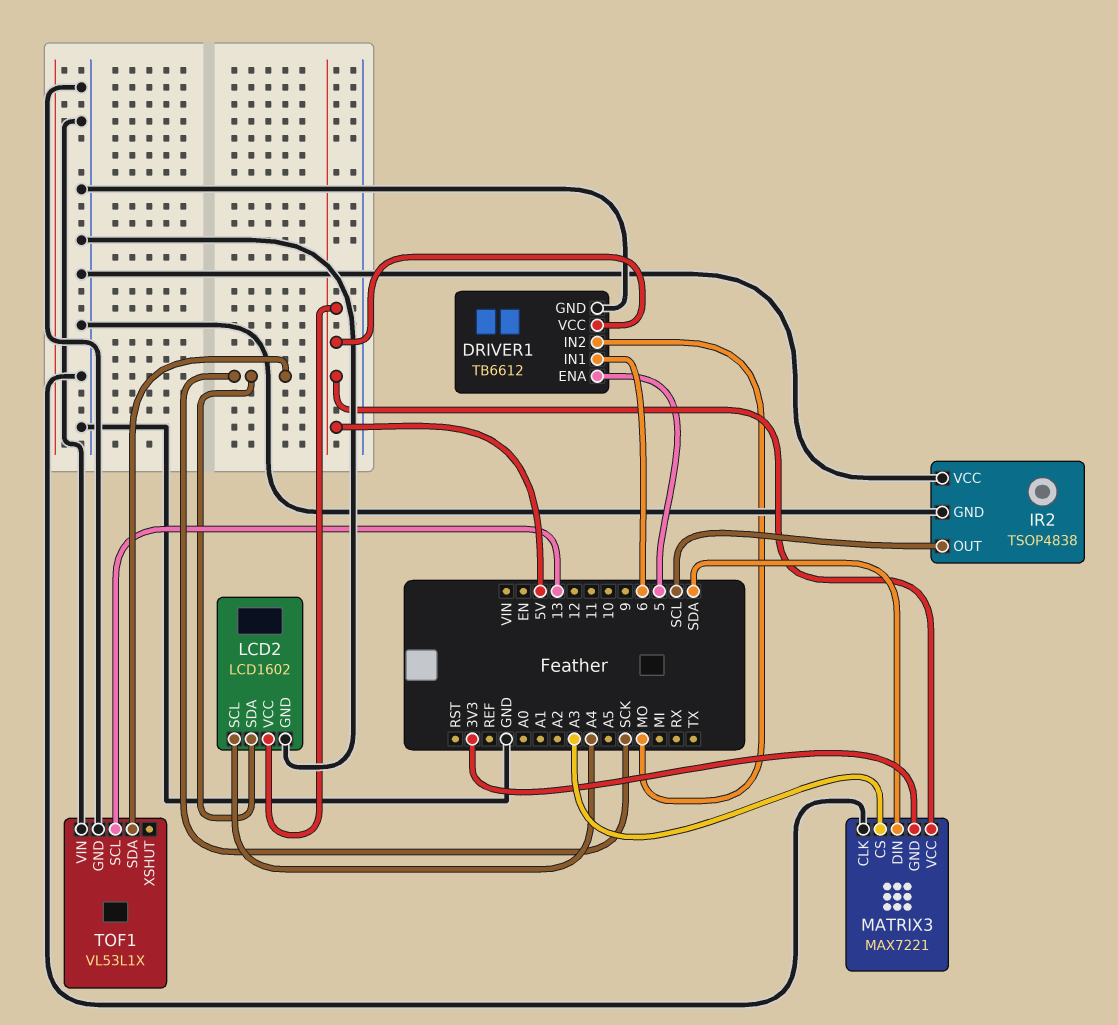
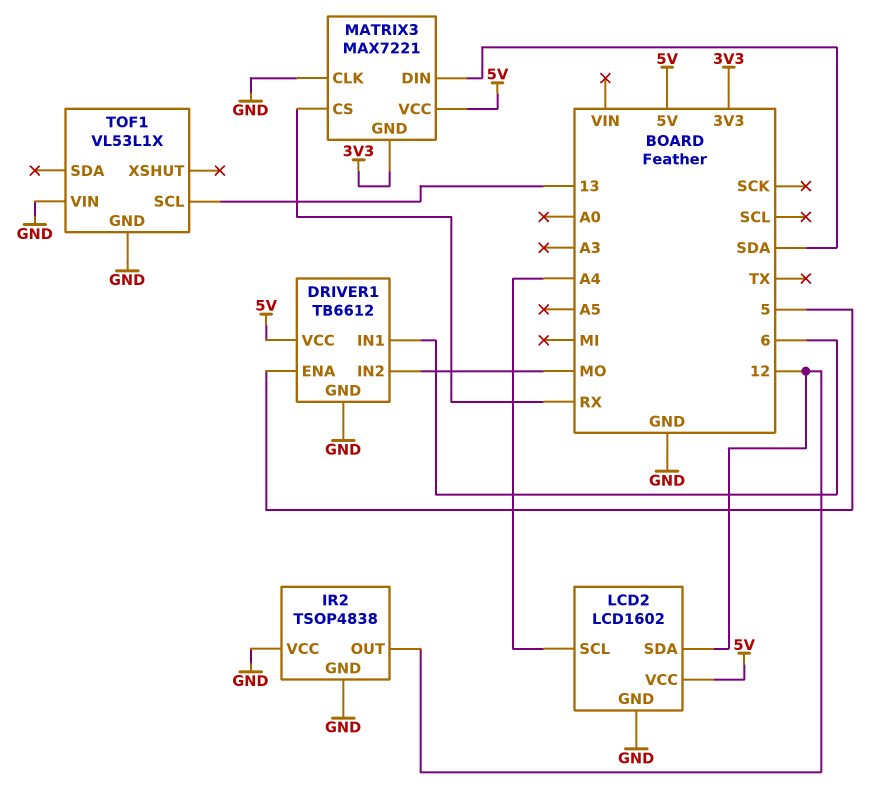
IR2 pin OUT: SCL -> 12
LCD2 pin SDA: SCK -> 12
MATRIX3 pin CS: A3 -> RX
TOF1 pin SDA: SCK -> none

